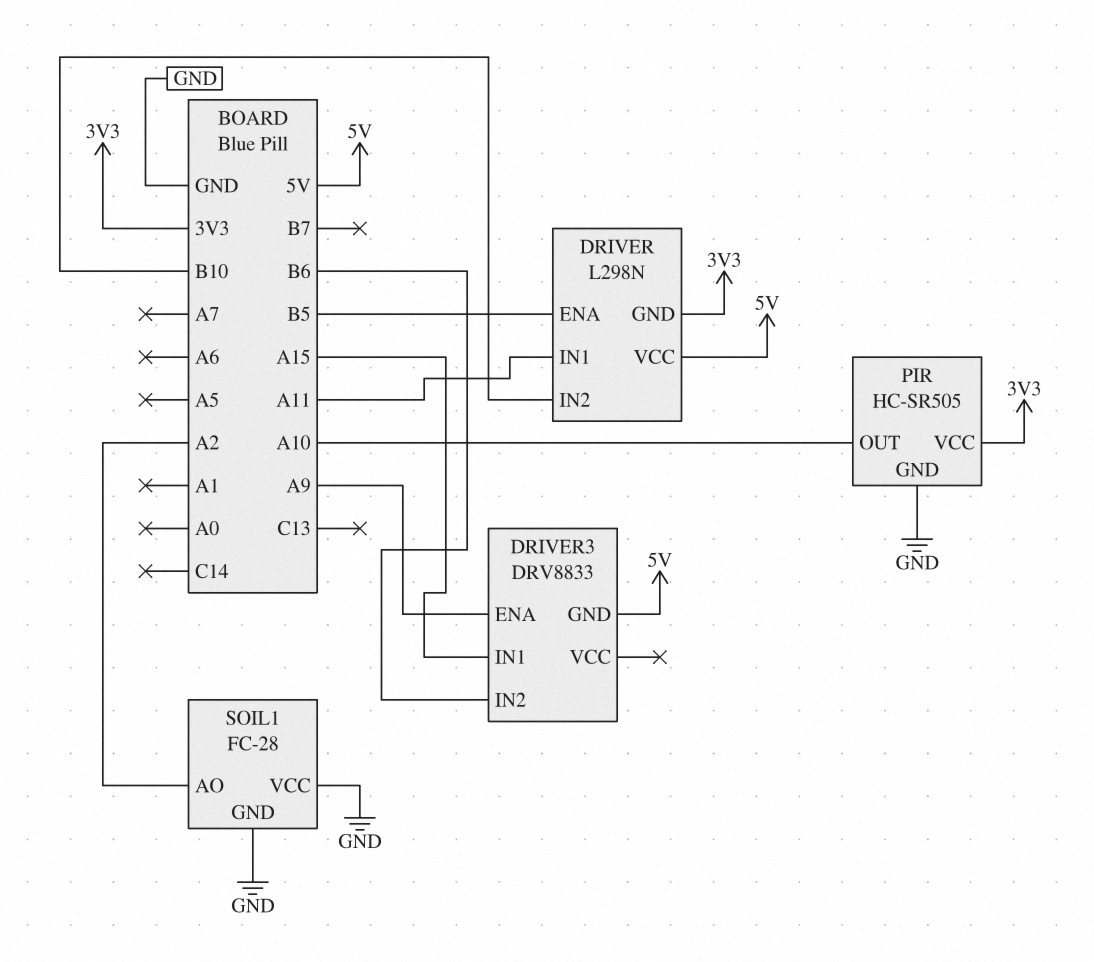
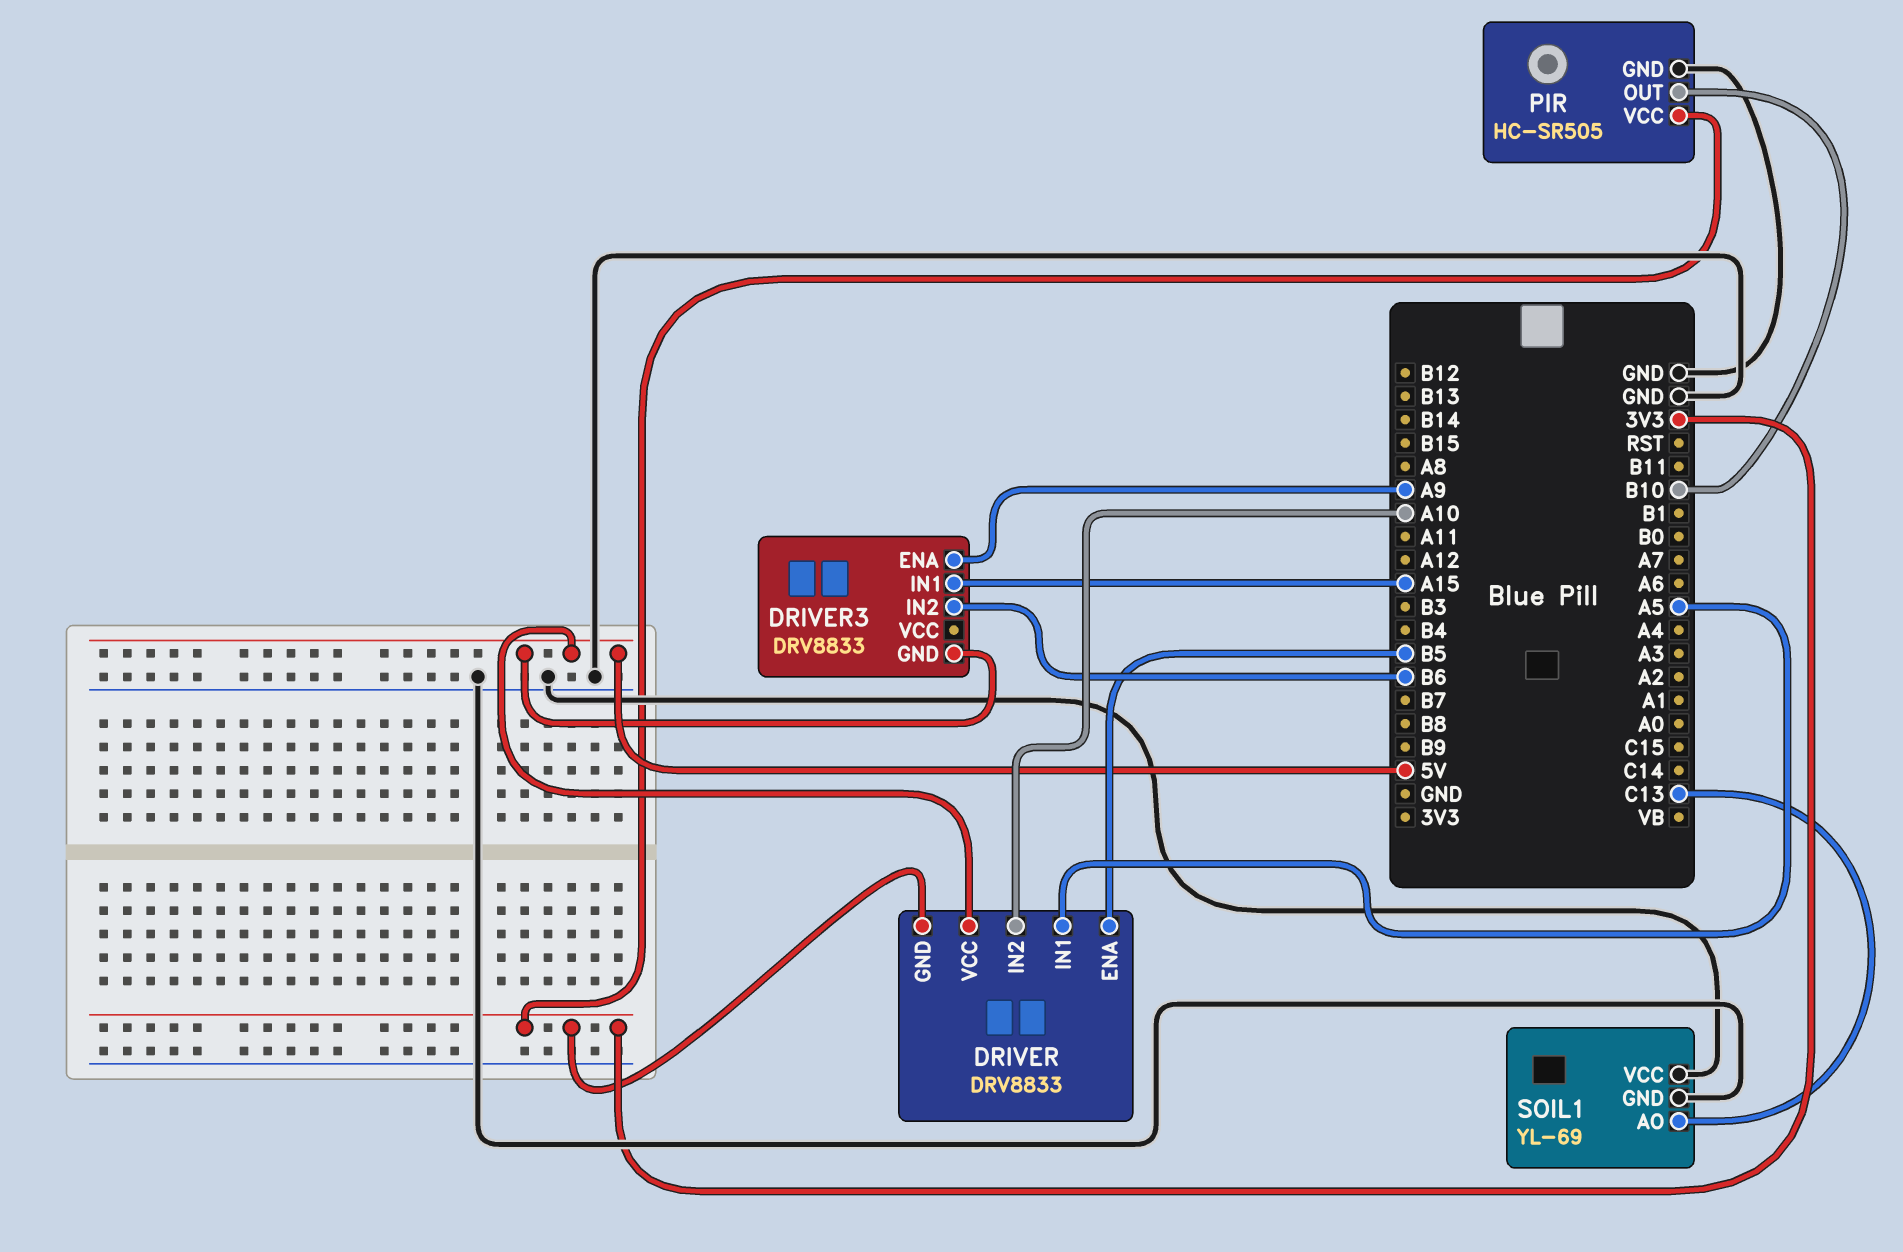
DRIVER: L298N -> DRV8833
DRIVER pin IN1: A11 -> A5
DRIVER pin IN2: B10 -> A10
PIR pin OUT: A10 -> B10
SOIL1: FC-28 -> YL-69
SOIL1 pin AO: A2 -> C13

